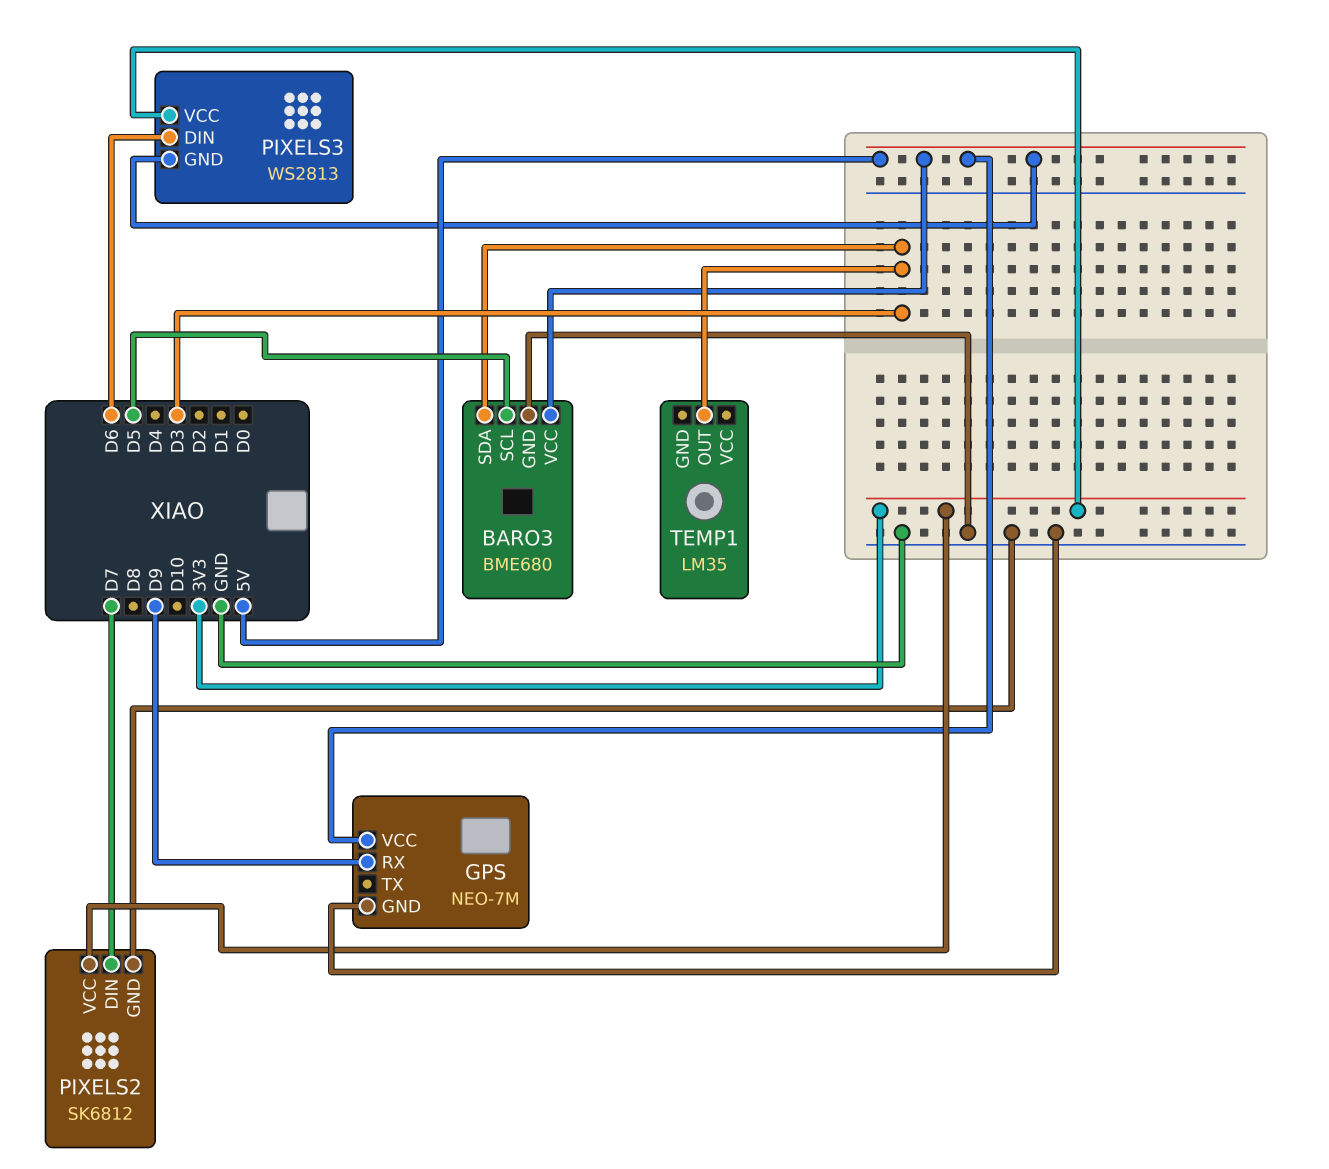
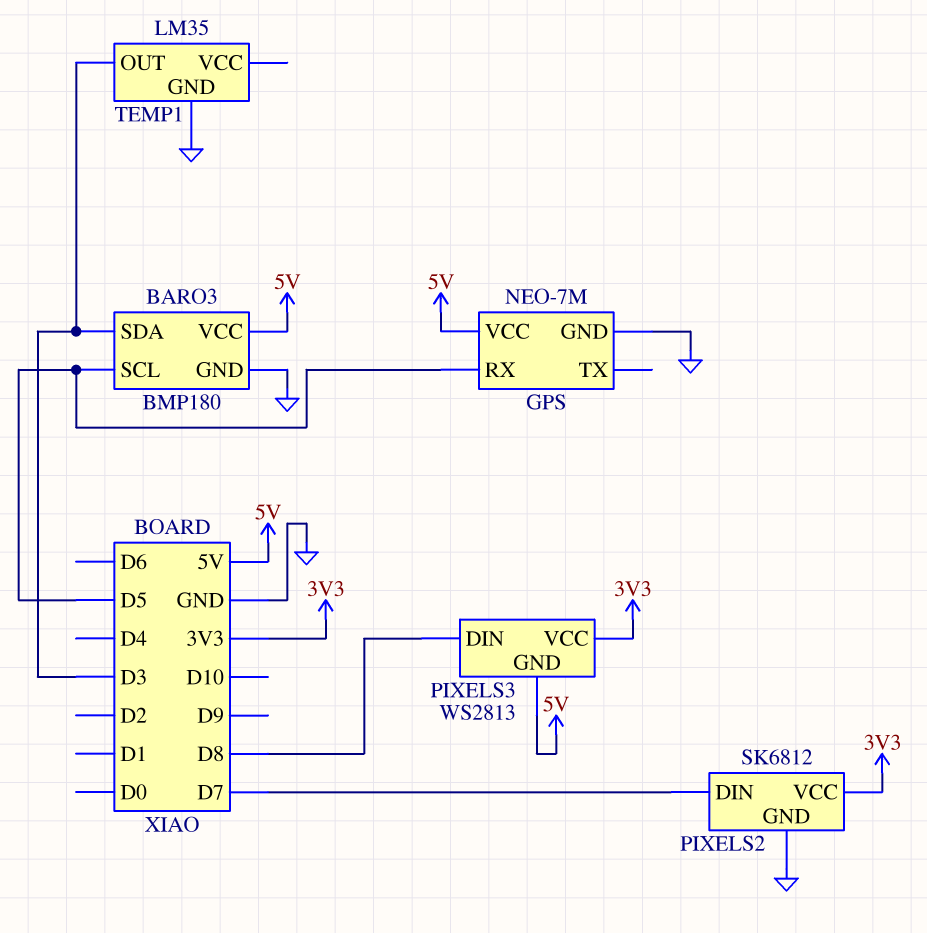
BARO3: BME680 -> BMP180
GPS pin RX: D9 -> D5
PIXELS3 pin DIN: D6 -> D8
TEMP1 pin GND: none -> GND

